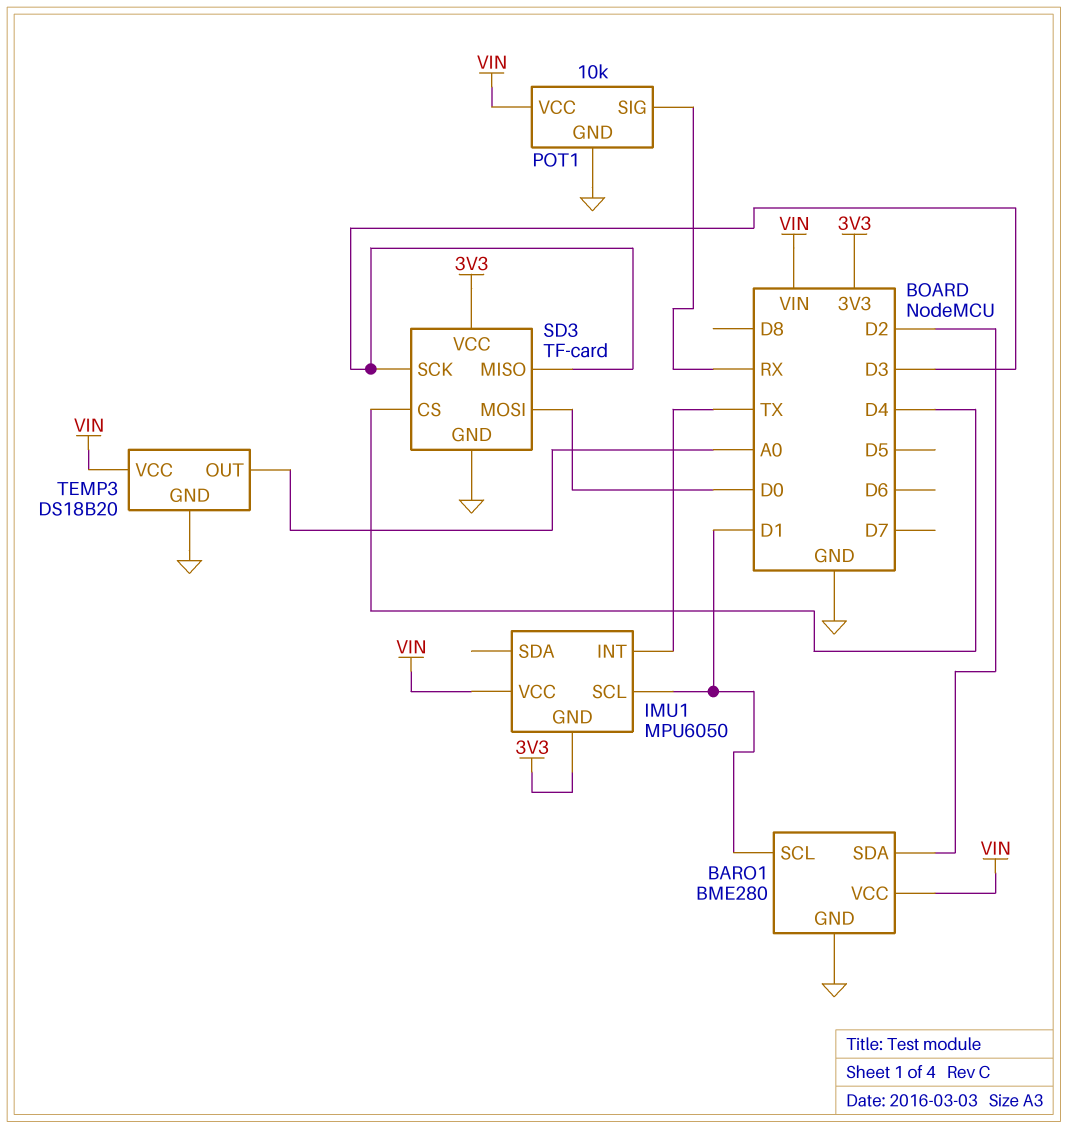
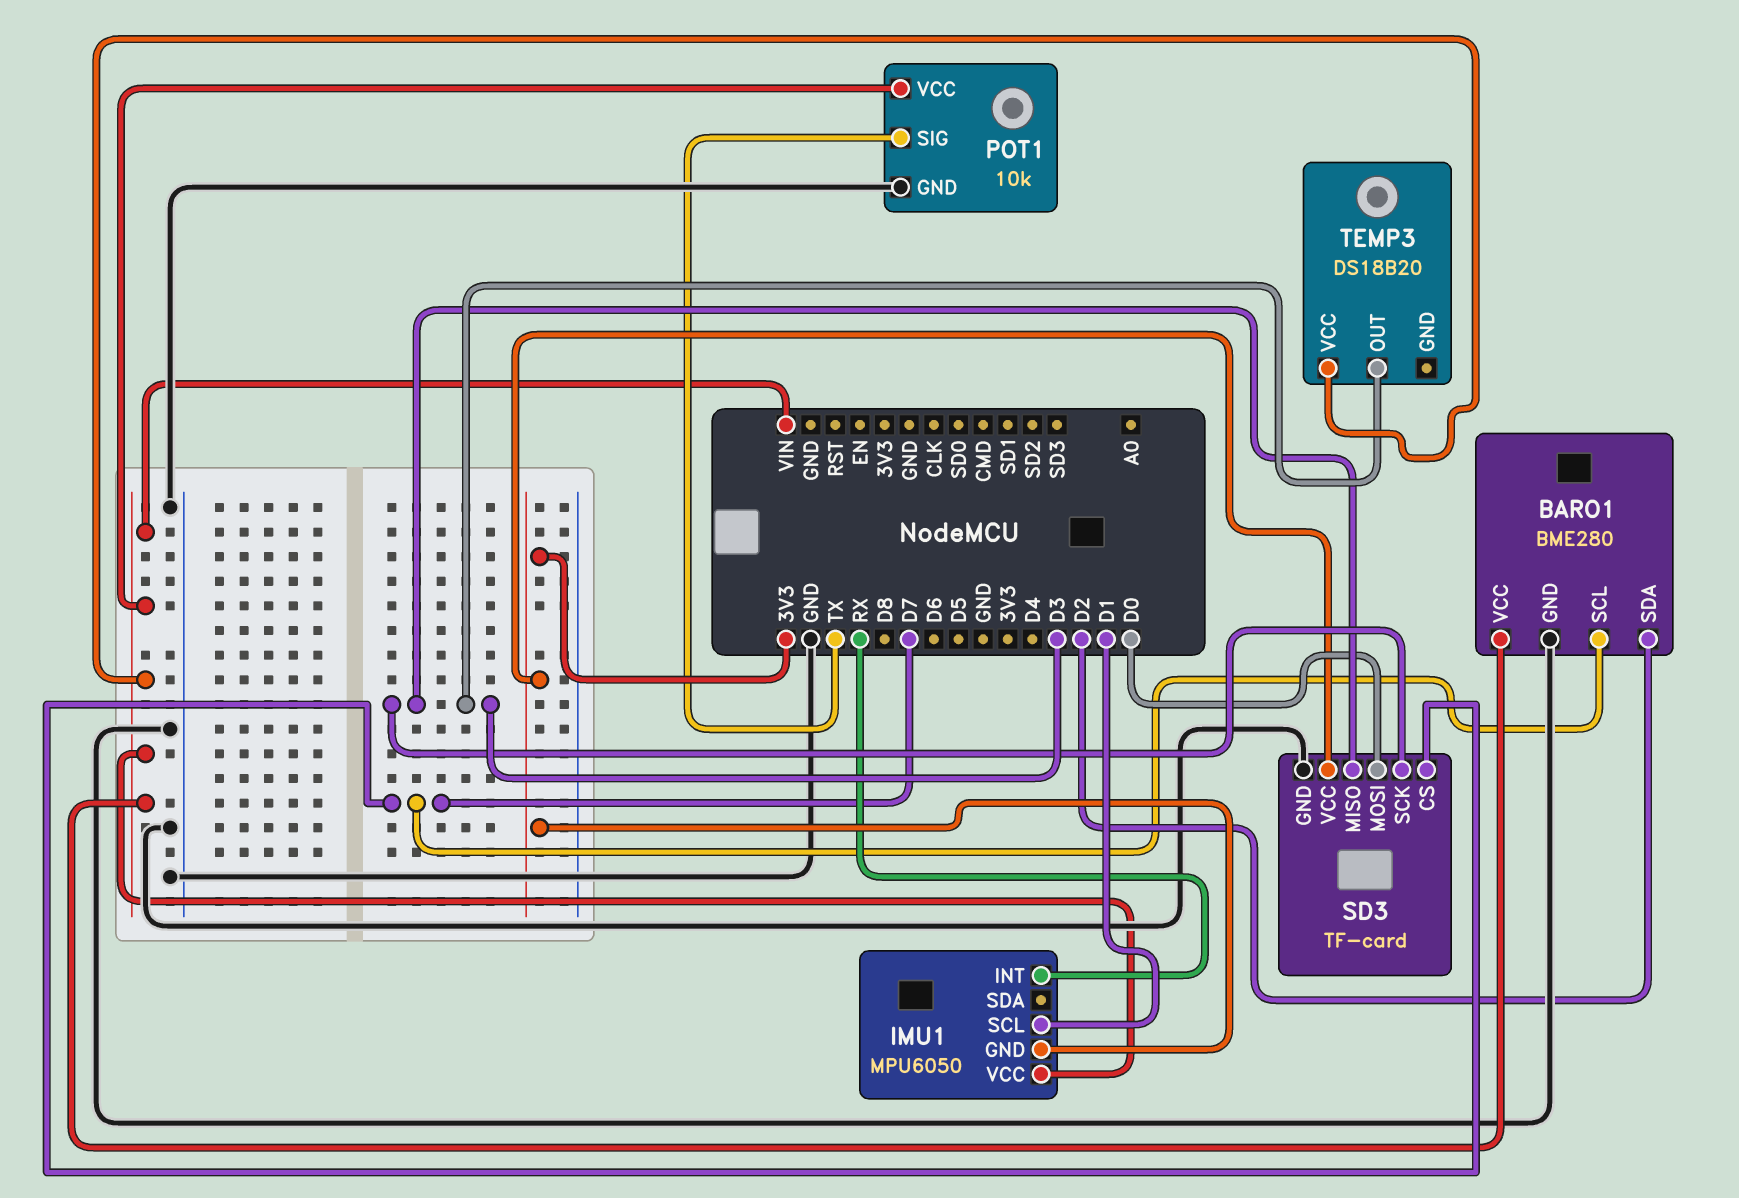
BARO1 pin SCL: D1 -> D7
IMU1 pin INT: TX -> RX
POT1 pin SIG: RX -> TX
SD3 pin CS: D4 -> D7
TEMP3 pin GND: GND -> none
TEMP3 pin OUT: A0 -> D3

